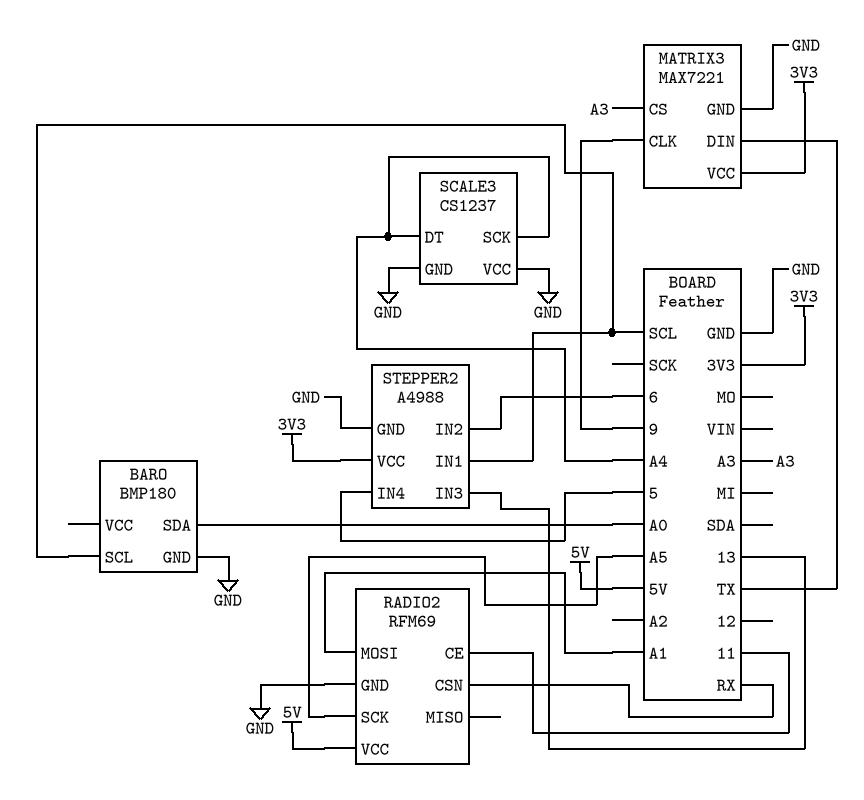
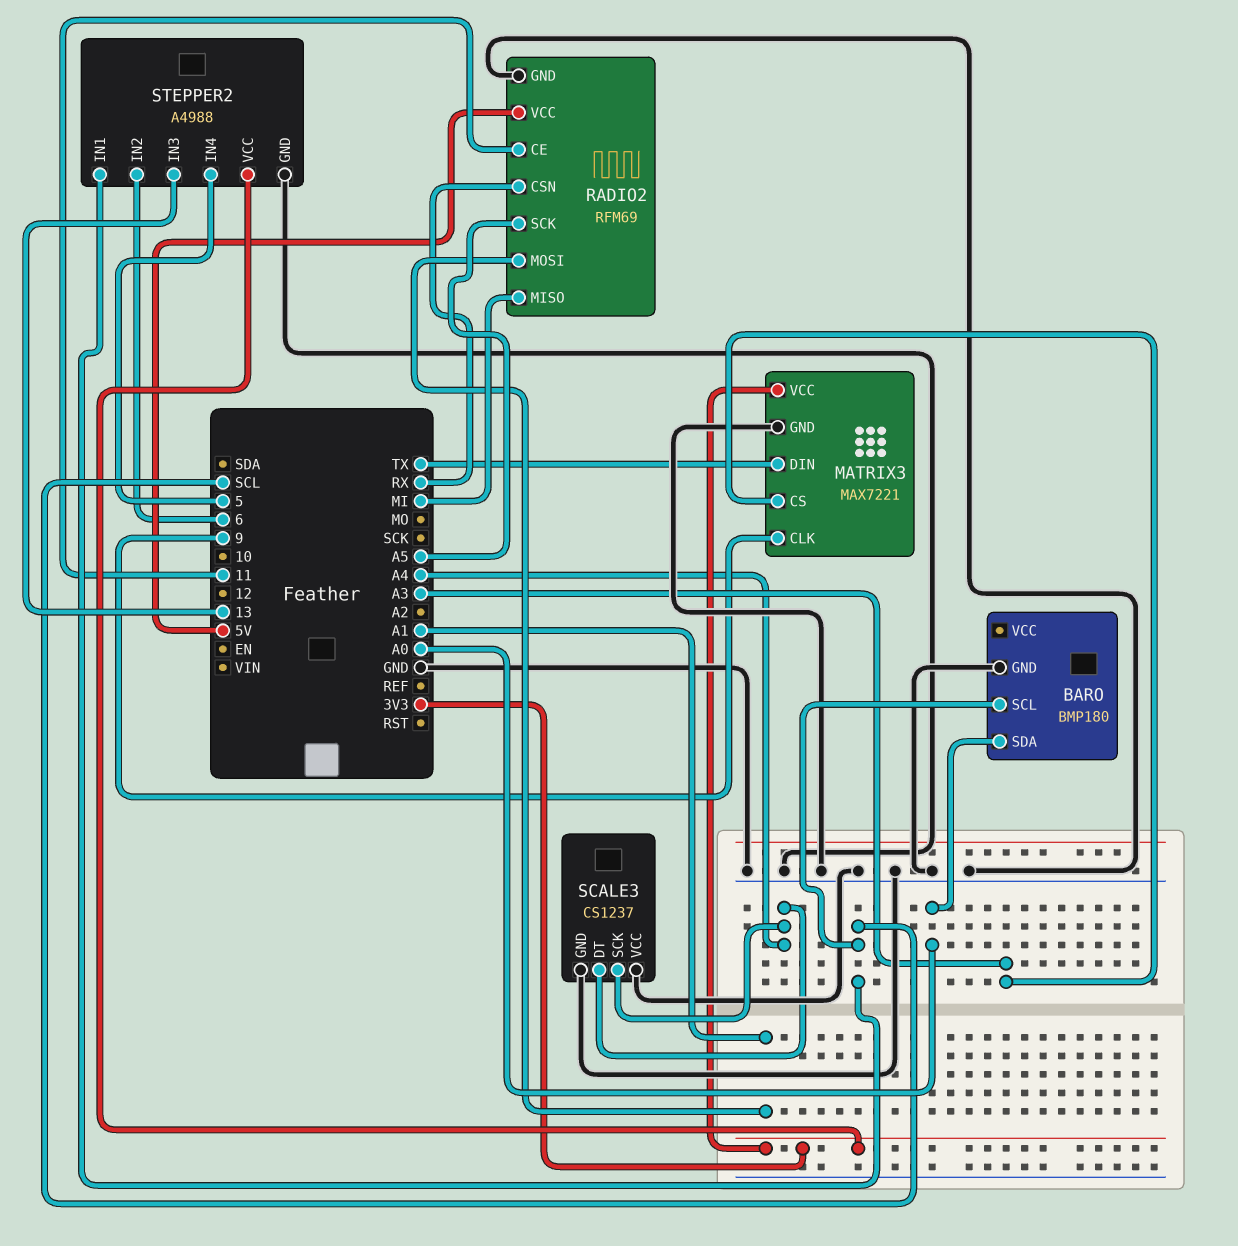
RADIO2 pin MISO: none -> MI

